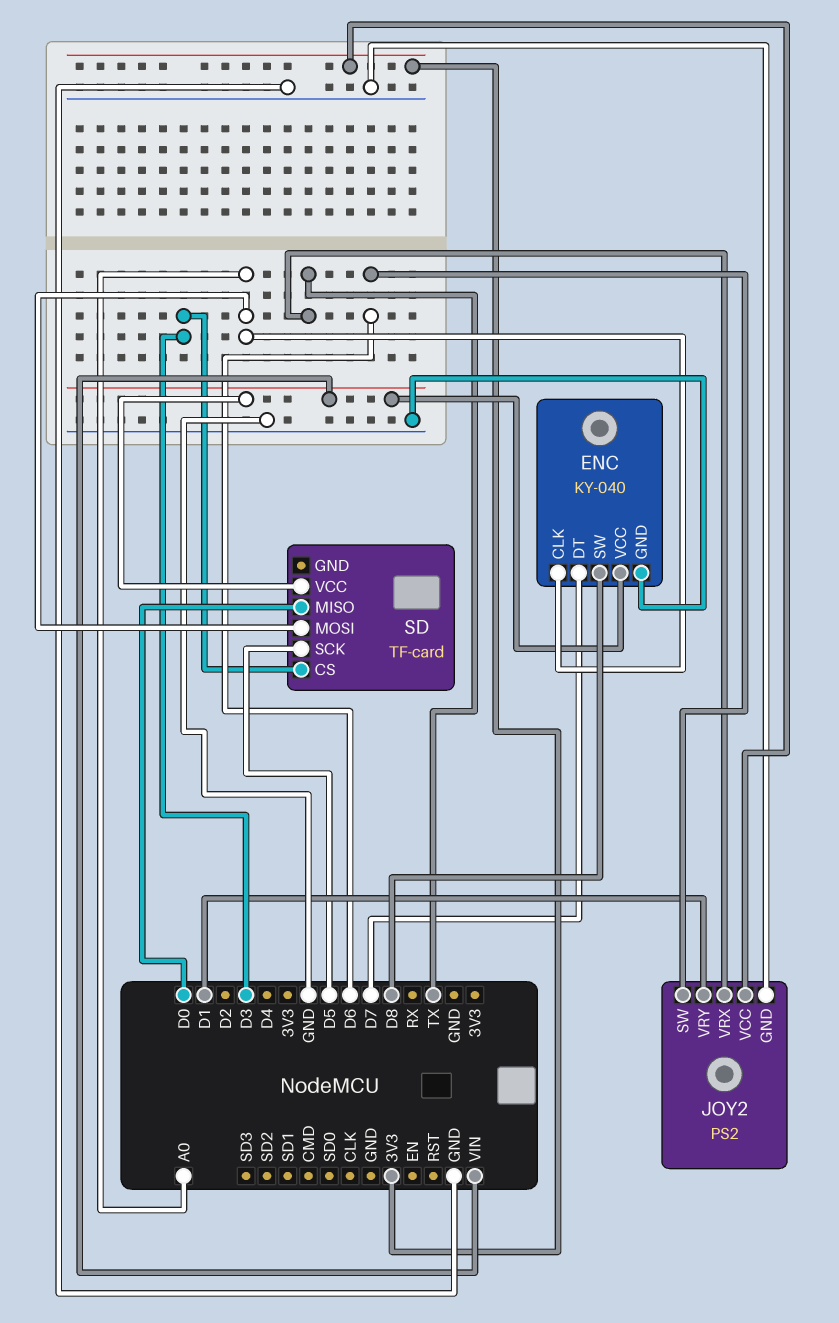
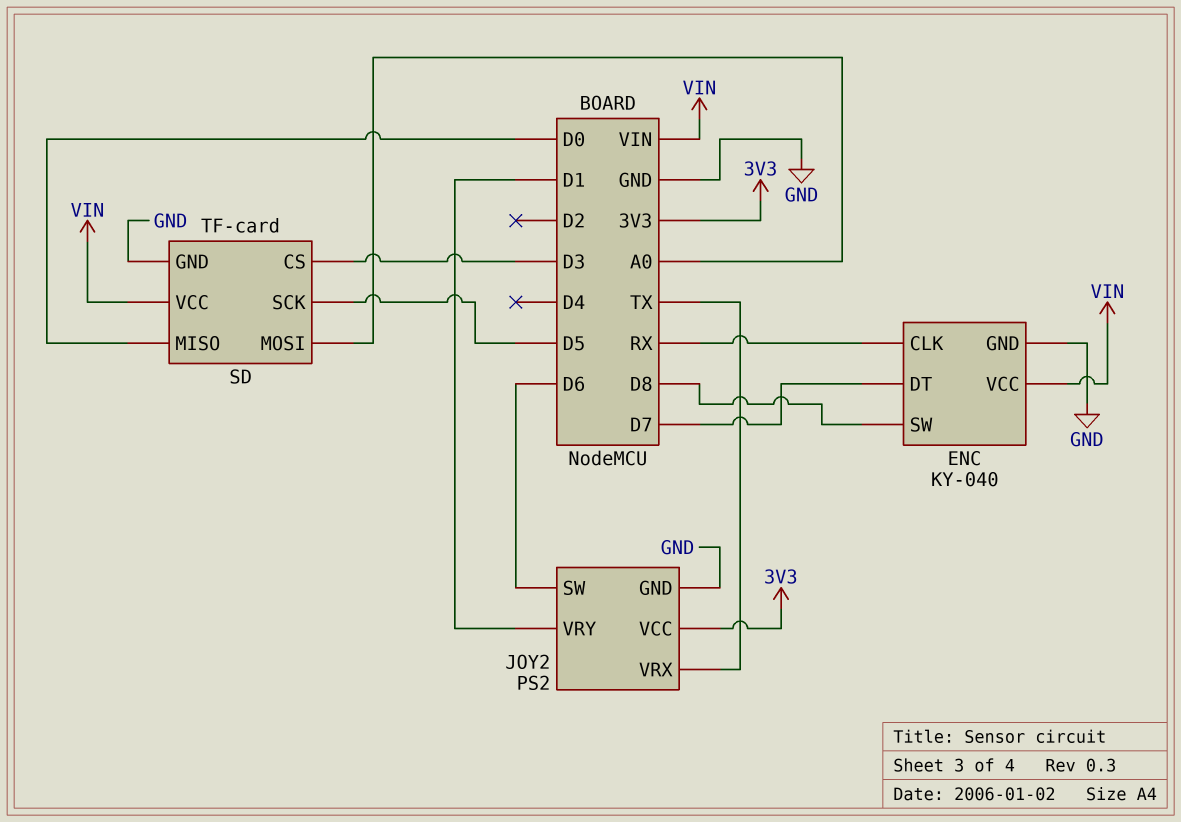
ENC pin CLK: A0 -> RX
SD pin GND: none -> GND

